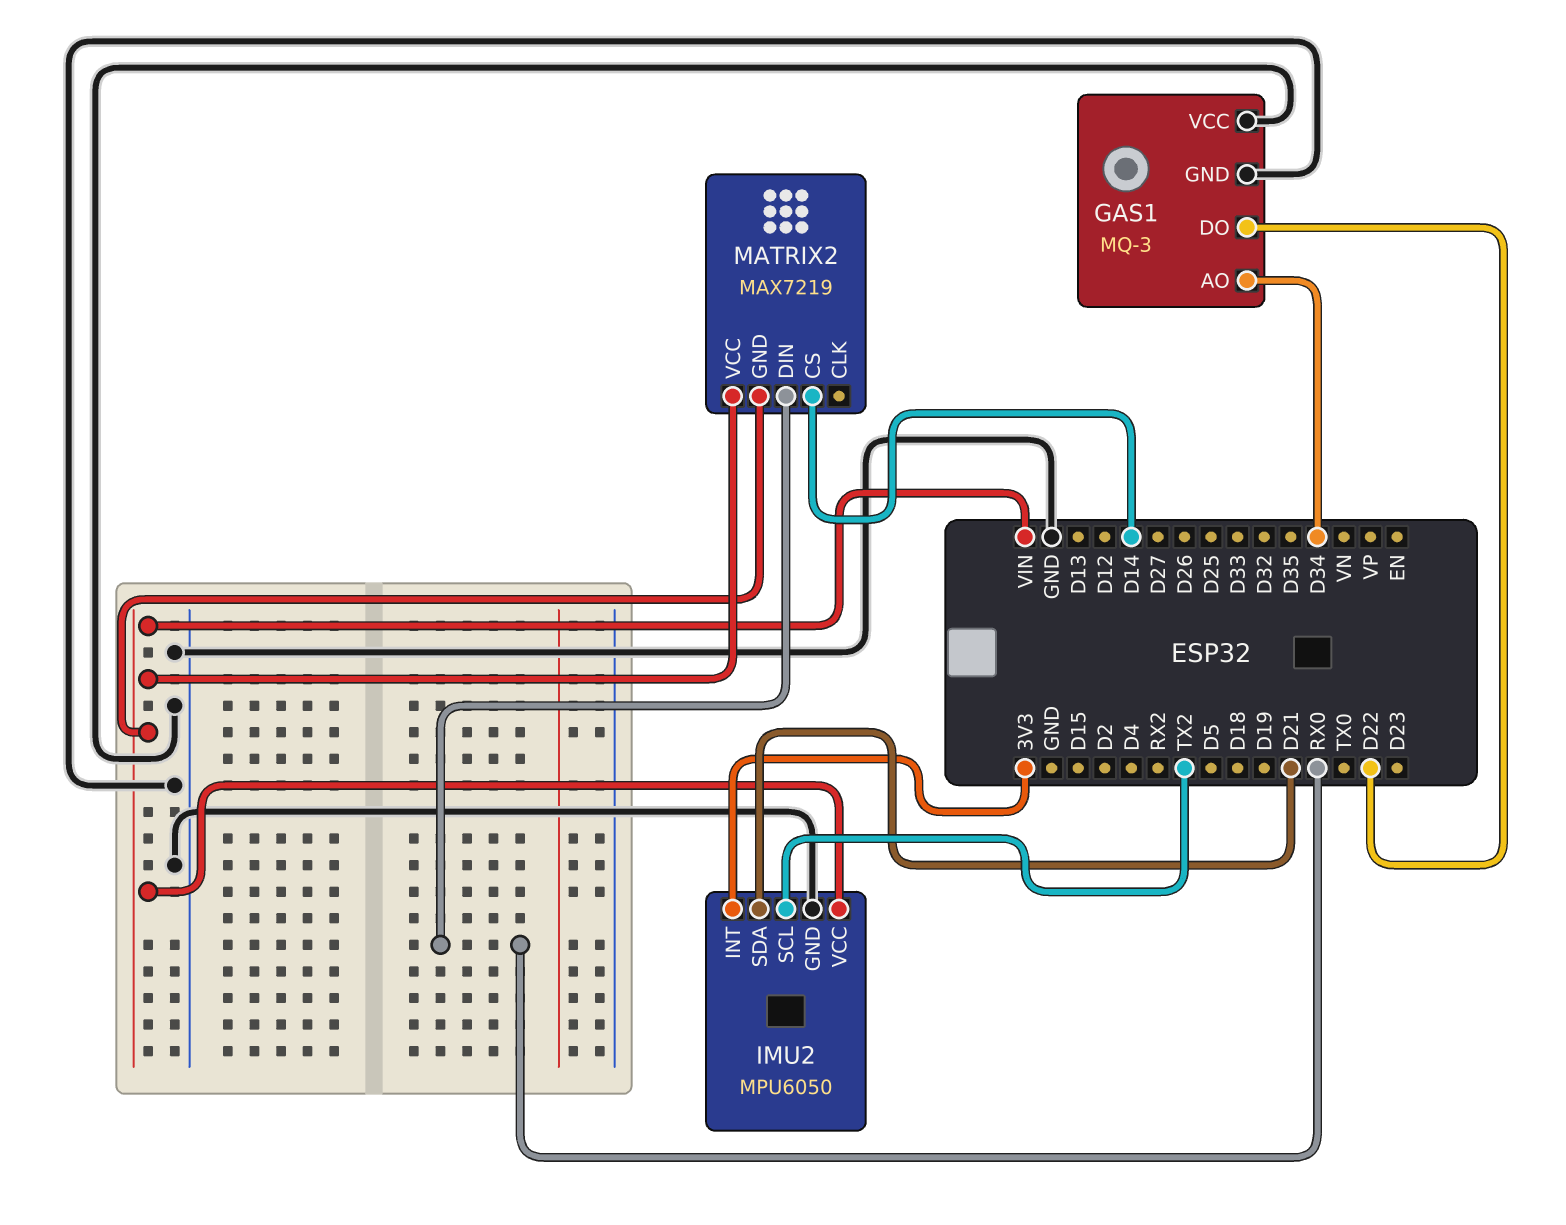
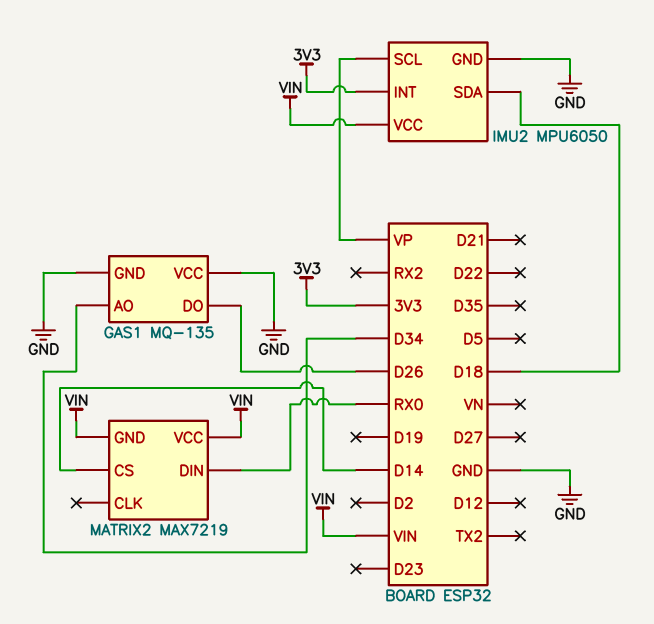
GAS1: MQ-3 -> MQ-135
GAS1 pin DO: D22 -> D26
IMU2 pin SCL: TX2 -> VP
IMU2 pin SDA: D21 -> D18

